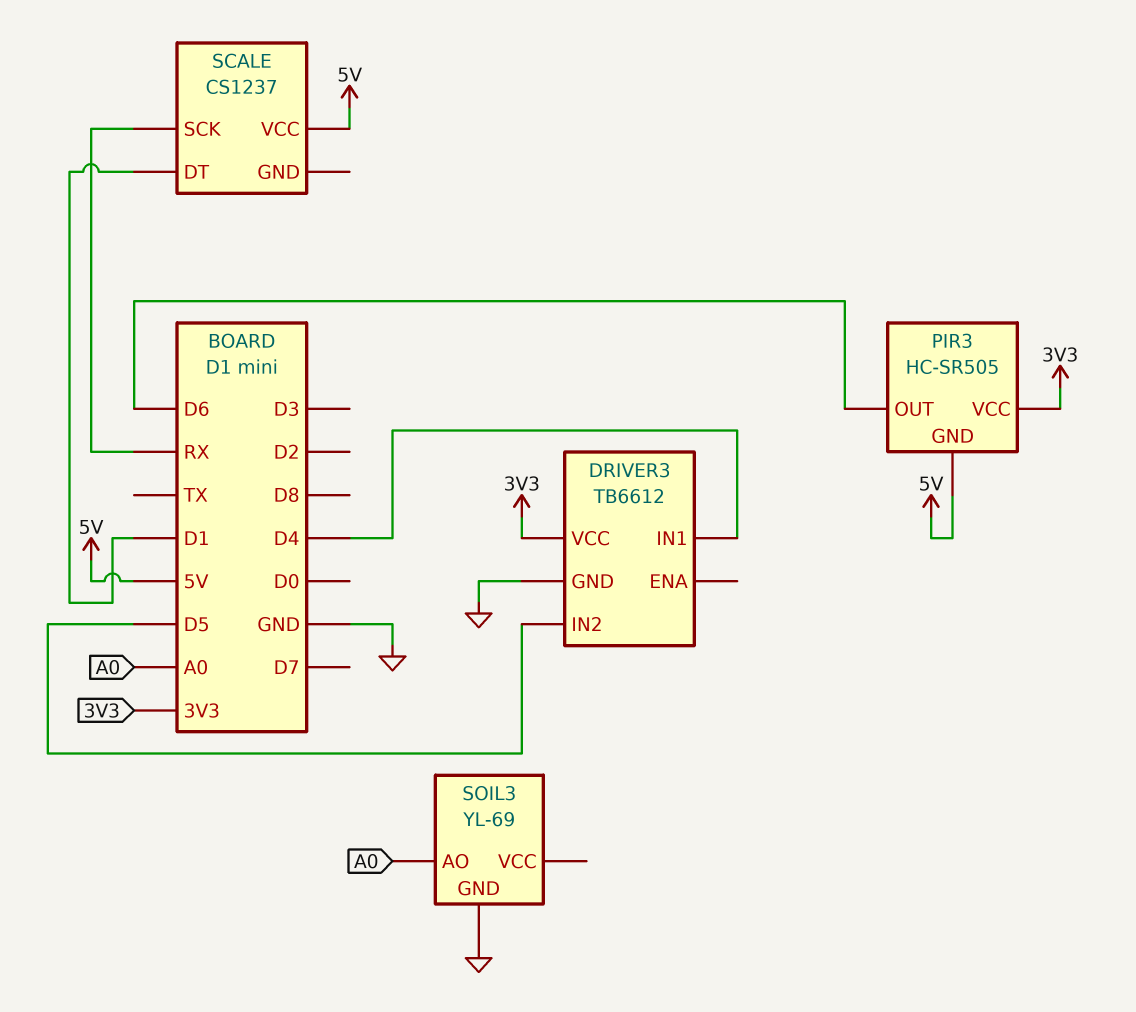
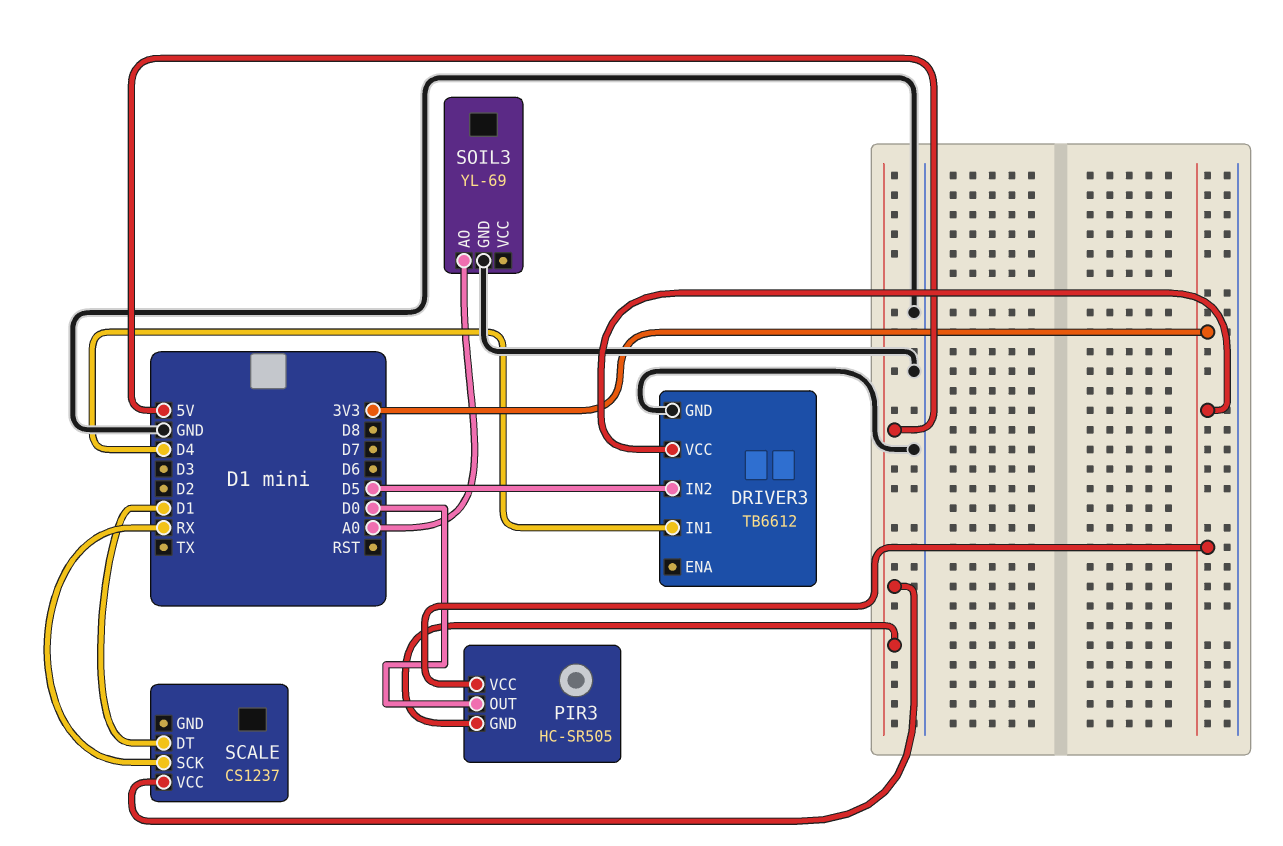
PIR3 pin OUT: D6 -> D0

